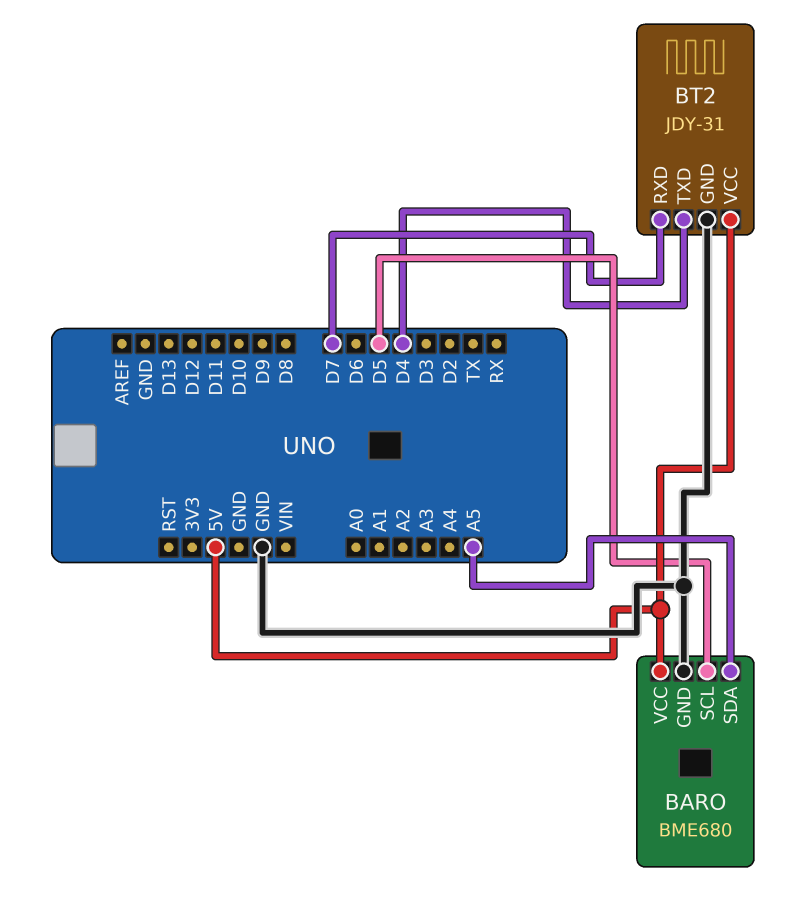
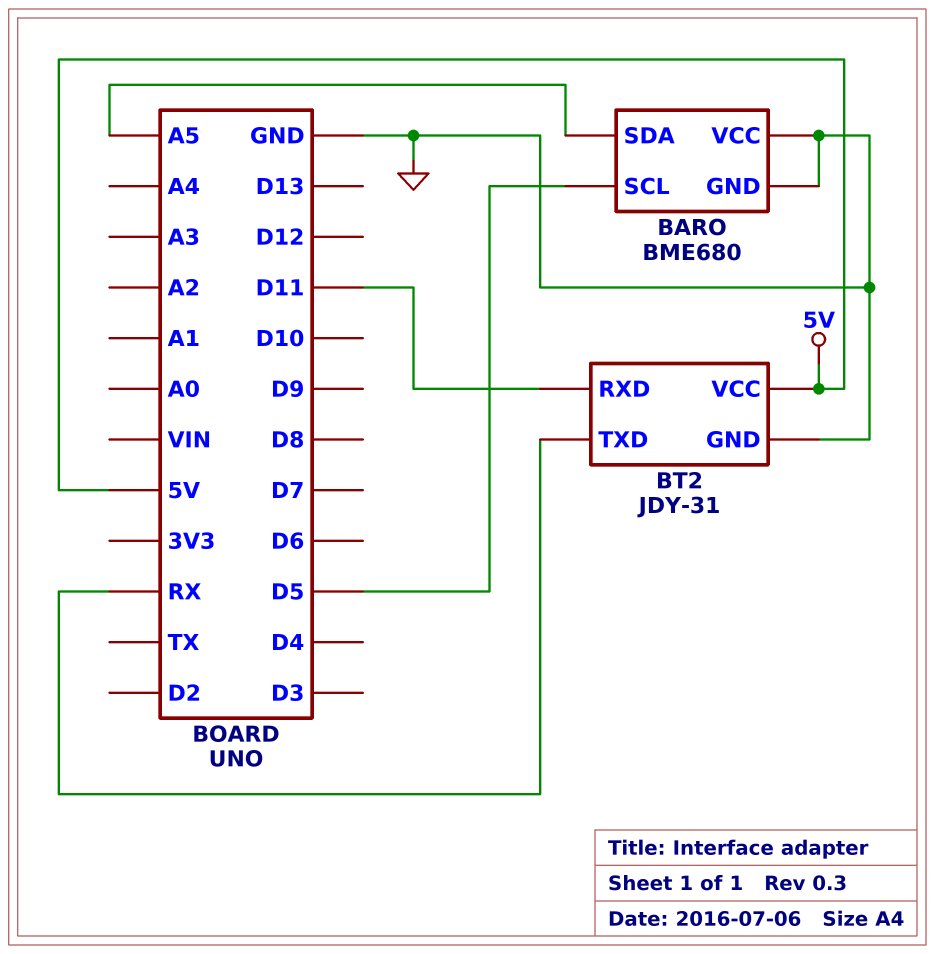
BARO pin VCC: 5V -> GND
BT2 pin RXD: D7 -> D11
BT2 pin TXD: D4 -> RX

